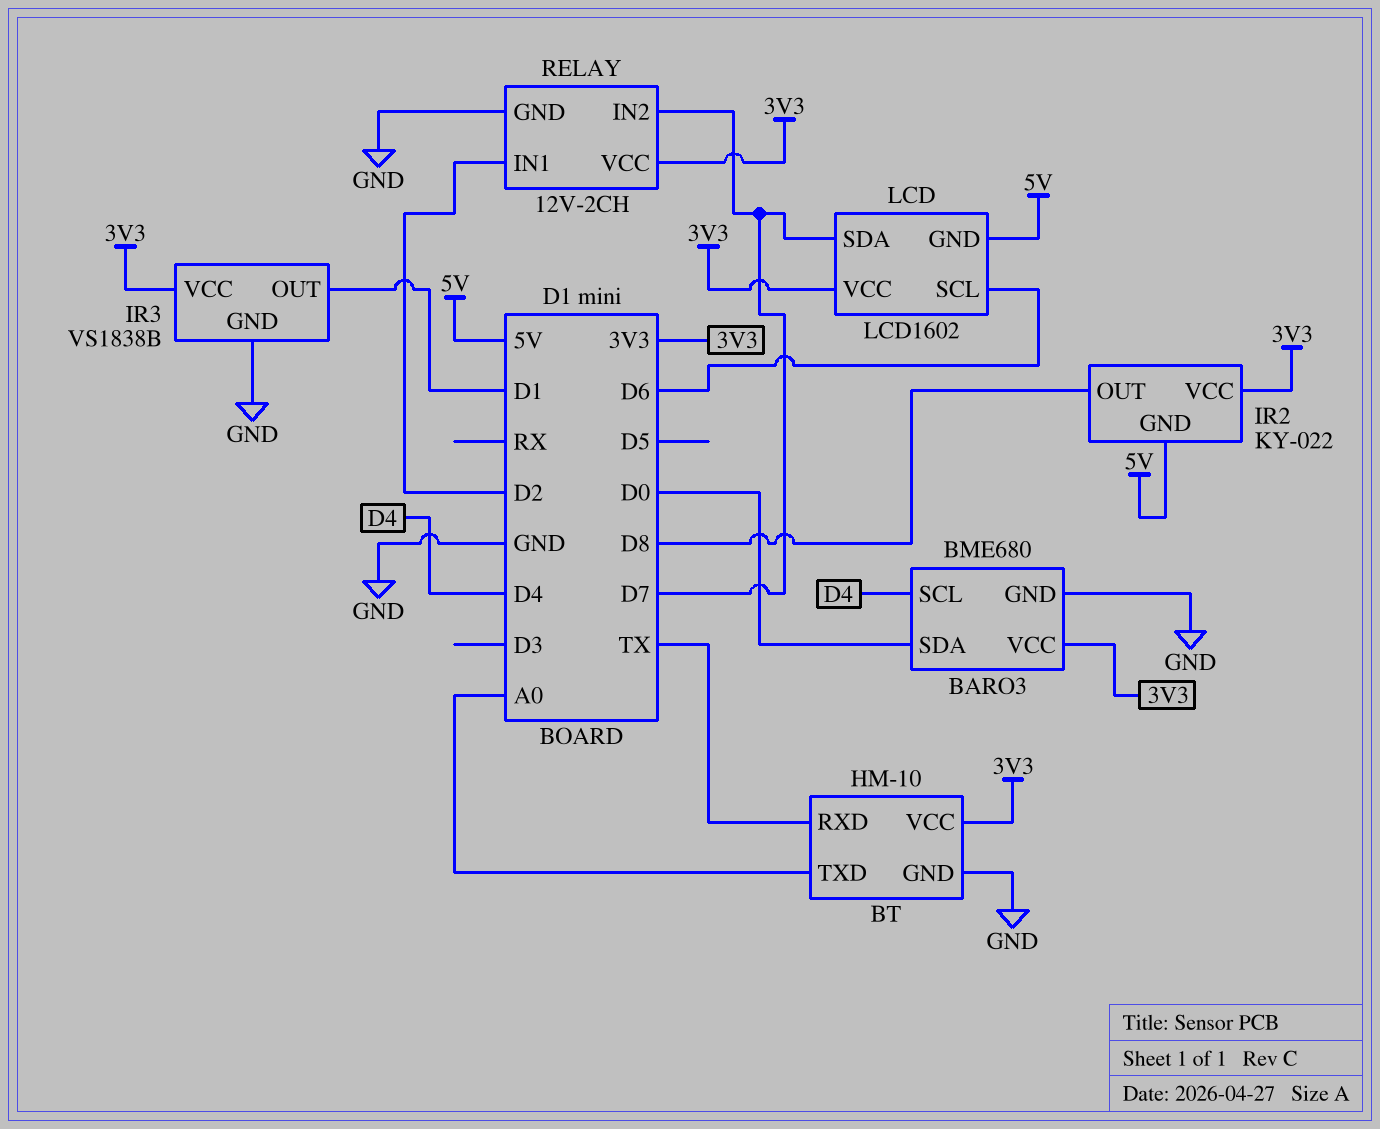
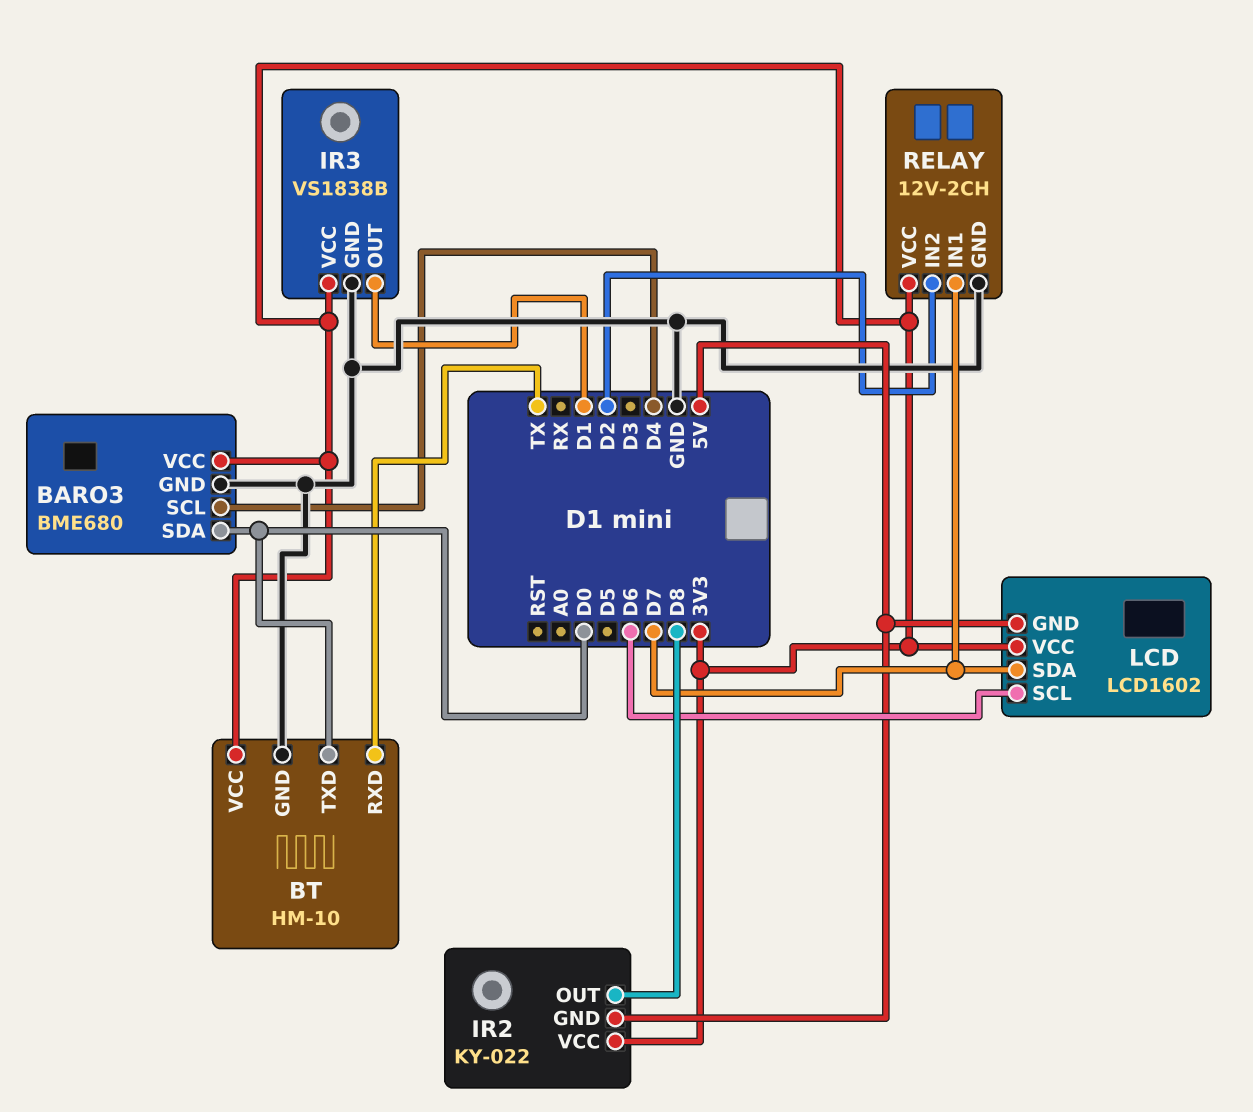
BT pin TXD: A0 -> D0
RELAY pin IN1: D2 -> D7
RELAY pin IN2: D7 -> D2

